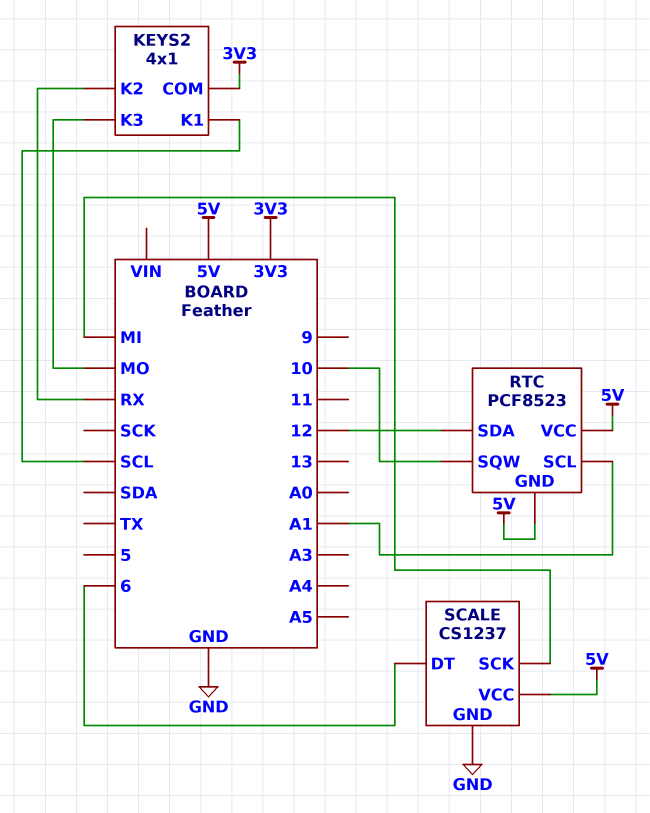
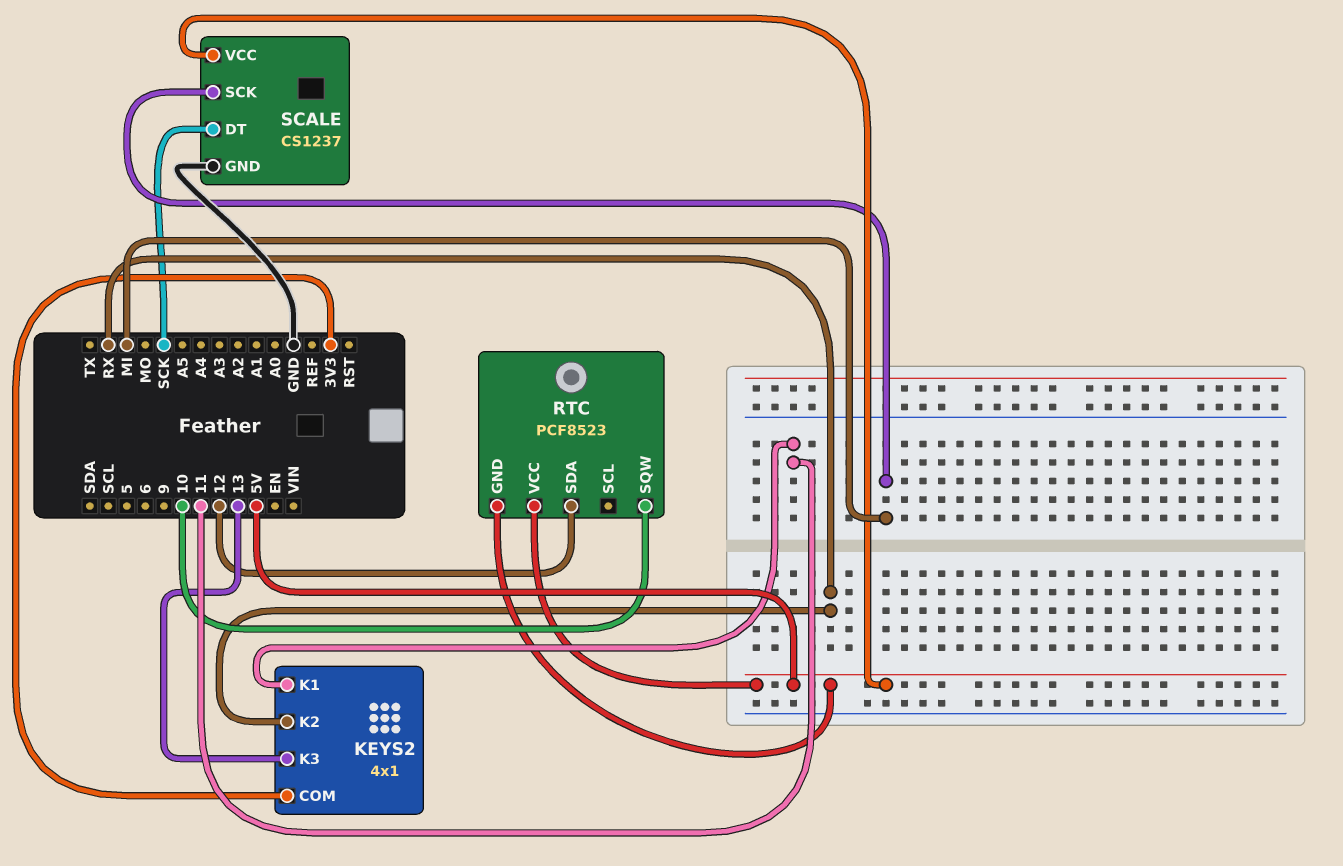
KEYS2 pin K1: SCL -> 11
KEYS2 pin K3: MO -> 13
RTC pin SCL: A1 -> none
SCALE pin DT: 6 -> SCK

